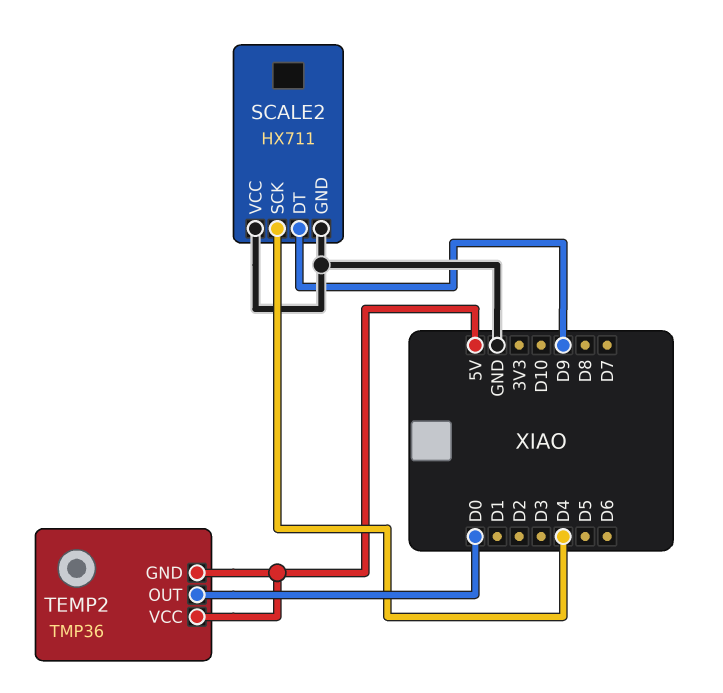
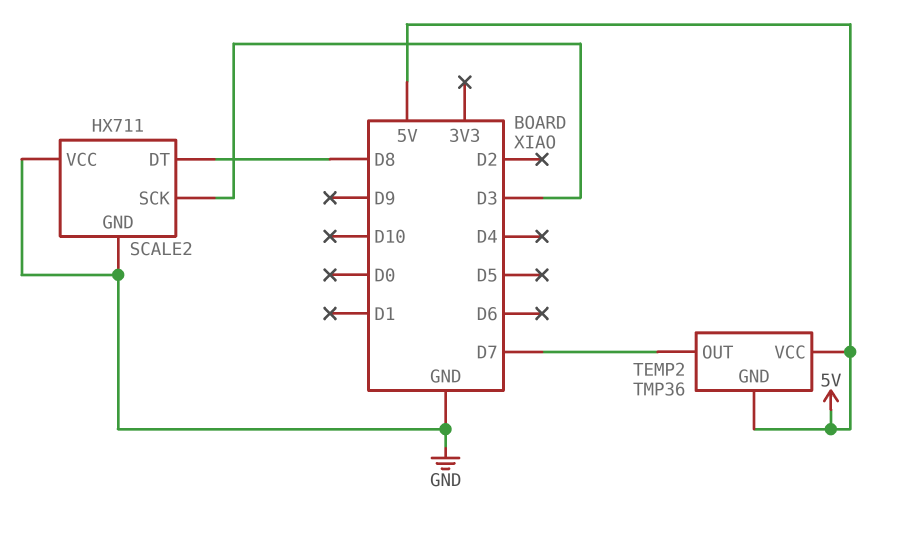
SCALE2 pin DT: D9 -> D8
SCALE2 pin SCK: D4 -> D3
TEMP2 pin OUT: D0 -> D7

